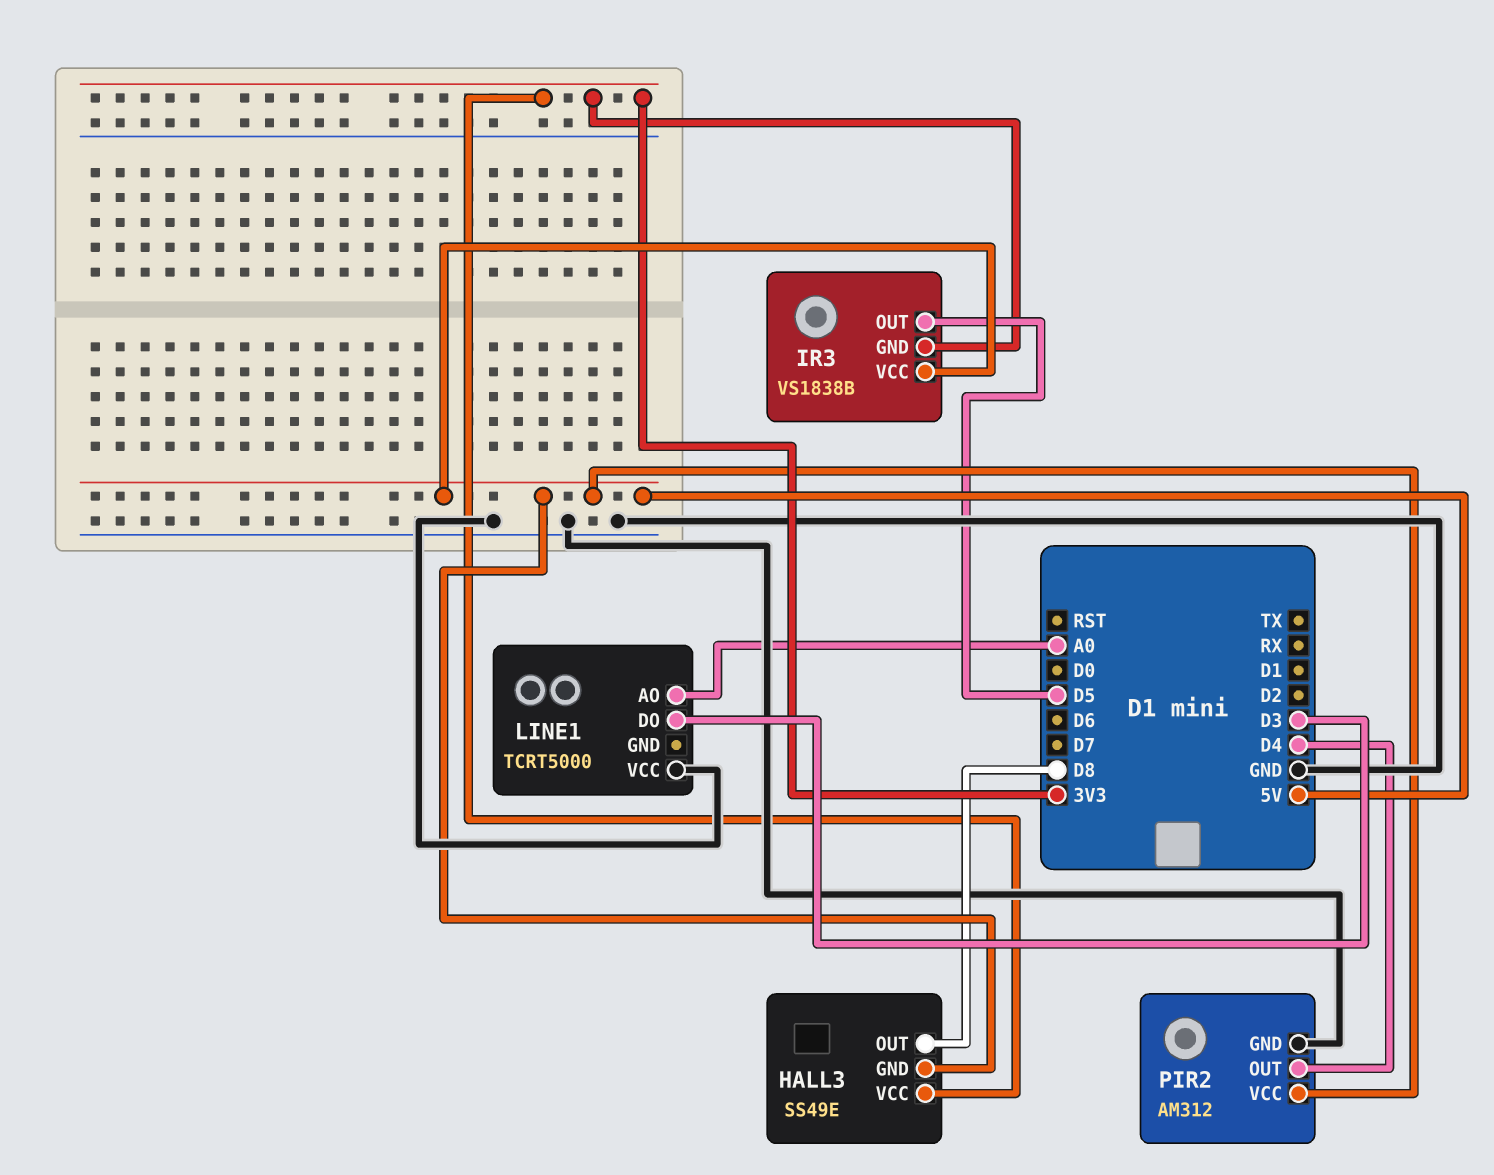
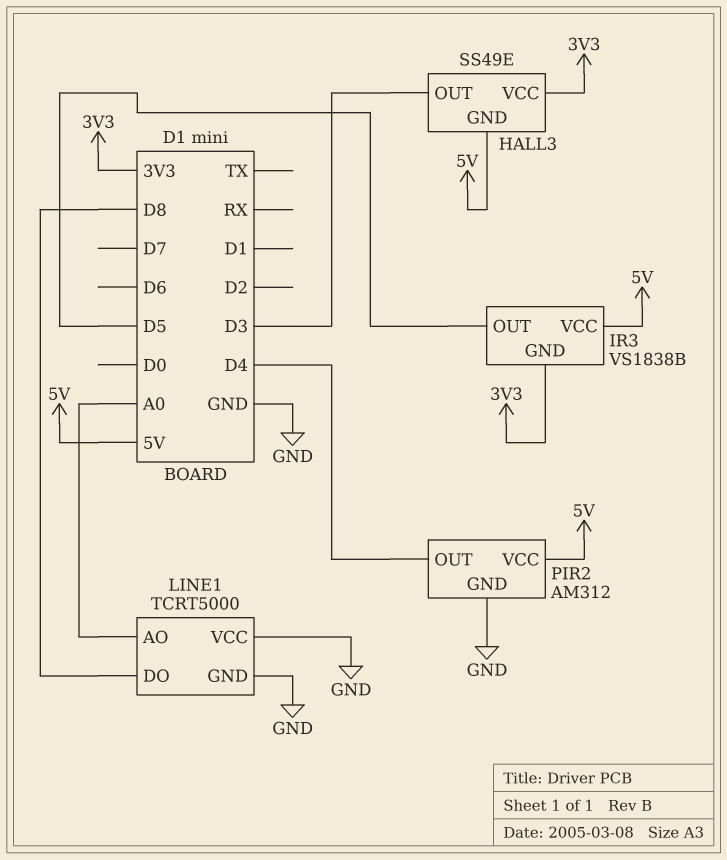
HALL3 pin OUT: D8 -> D3
LINE1 pin DO: D3 -> D8
LINE1 pin GND: none -> GND

